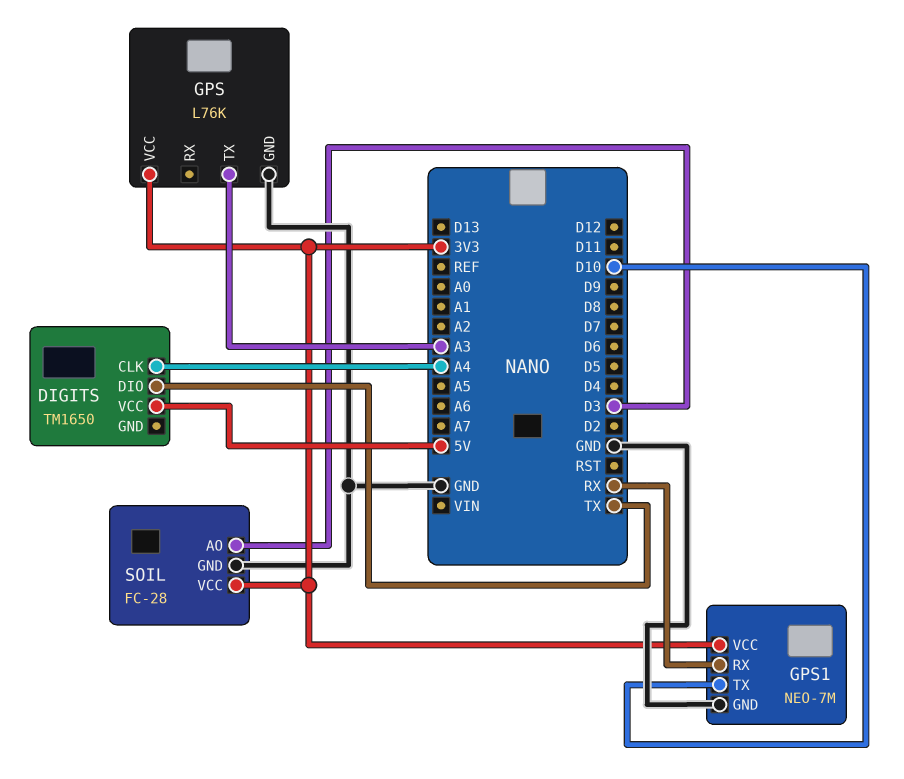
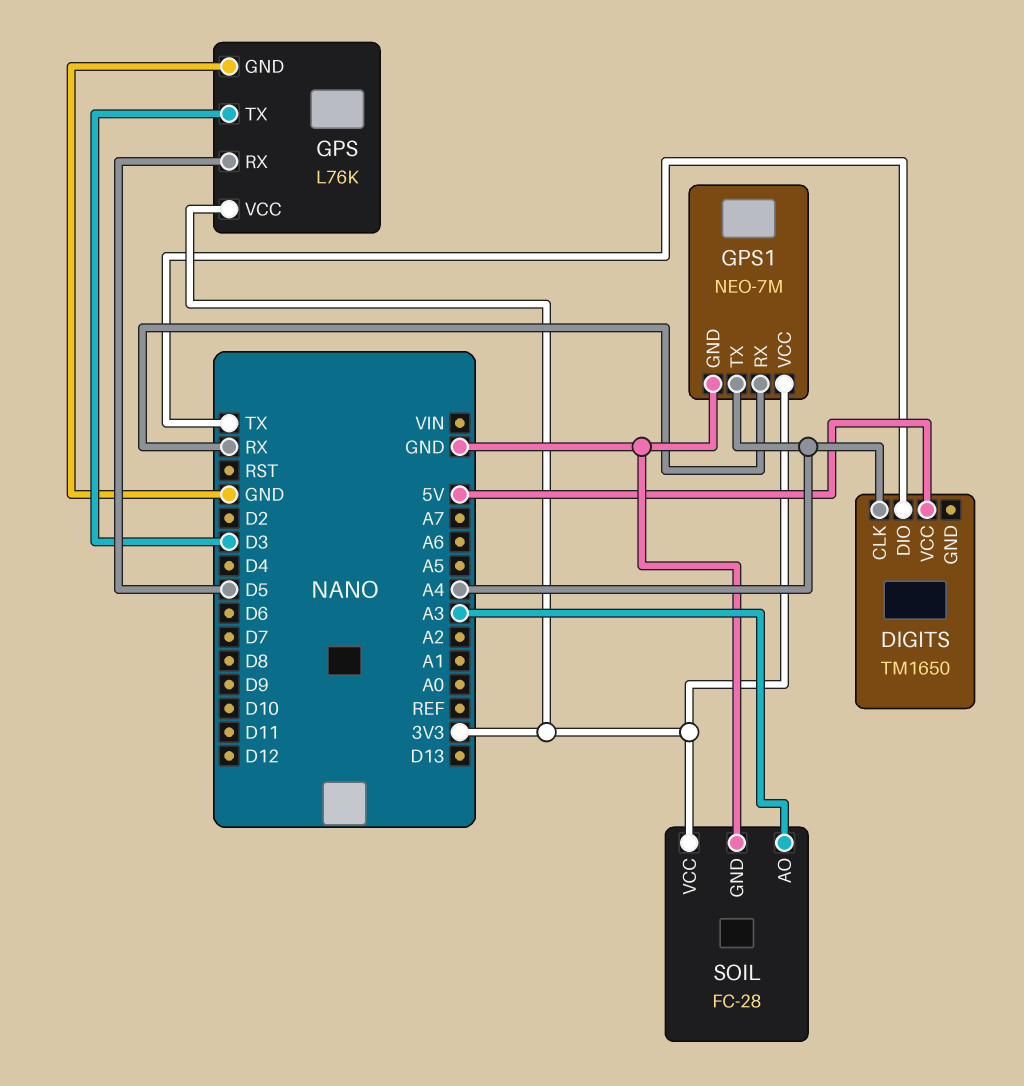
GPS pin RX: none -> D5
GPS pin TX: A3 -> D3
GPS1 pin TX: D10 -> A4
SOIL pin AO: D3 -> A3

